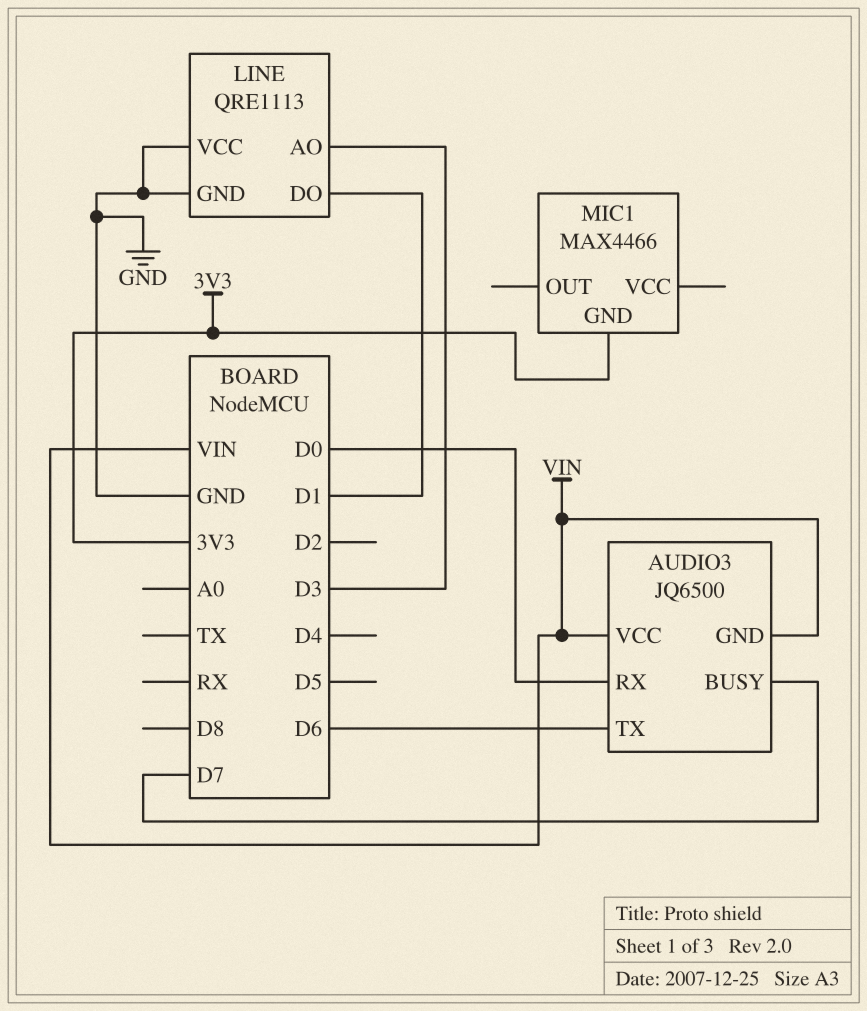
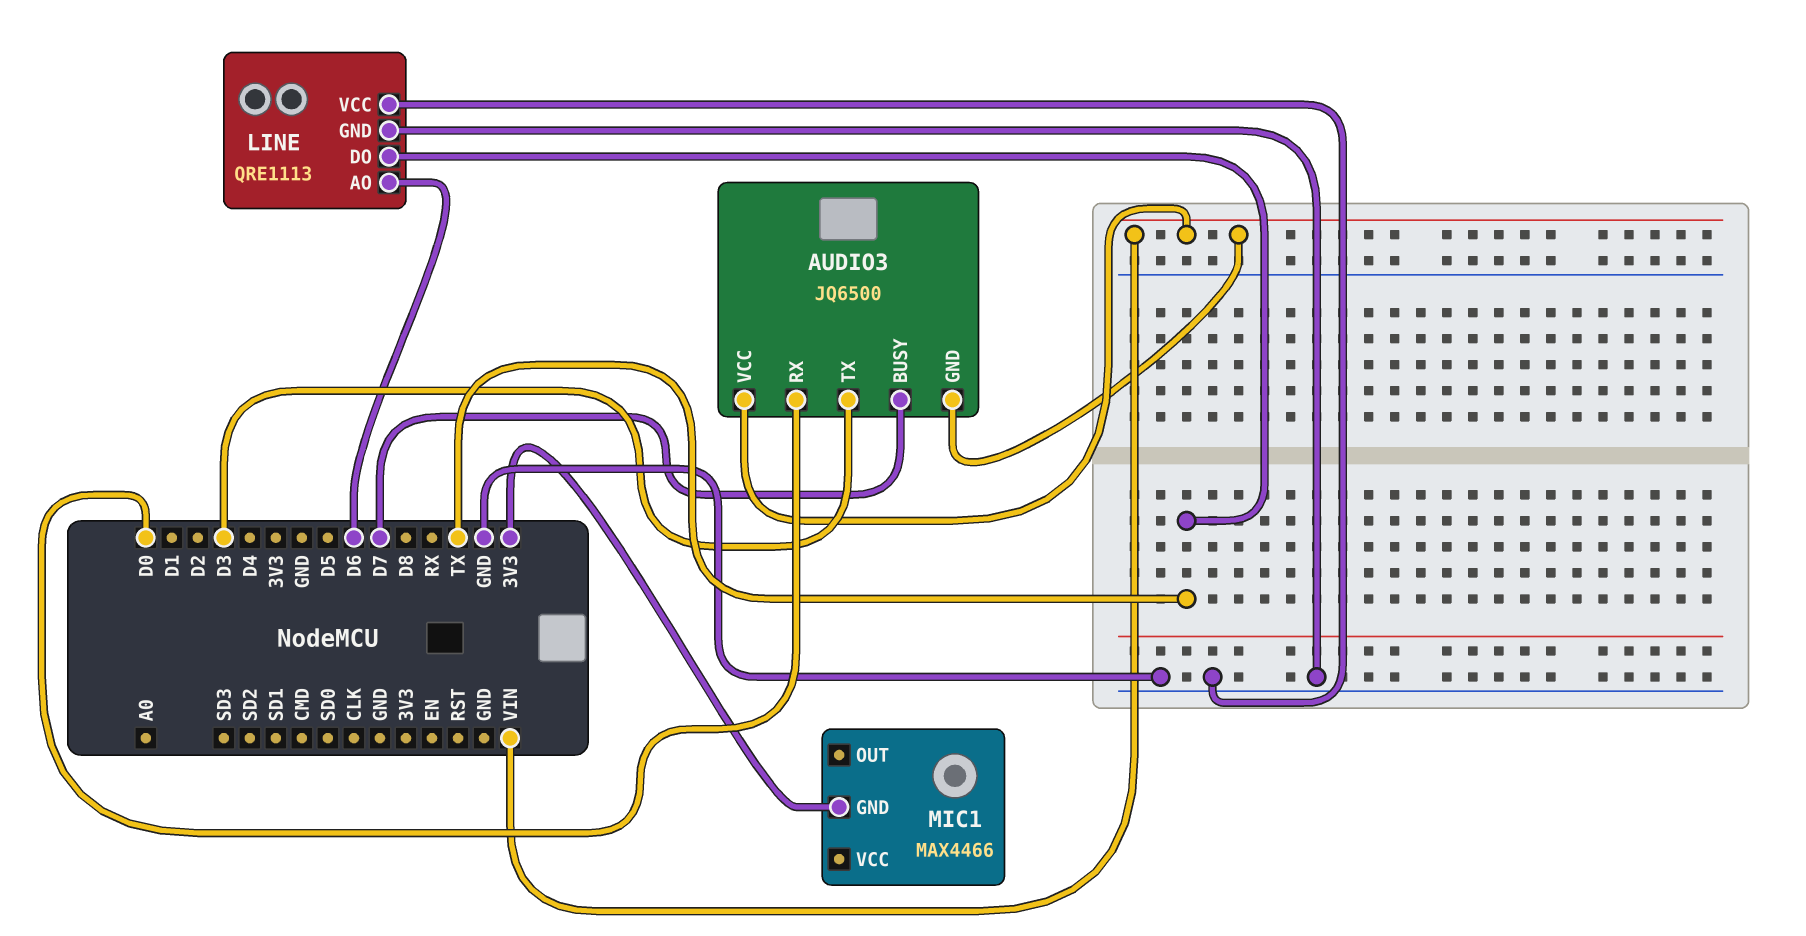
AUDIO3 pin TX: D6 -> D3
LINE pin AO: D3 -> D6
LINE pin DO: D1 -> TX

